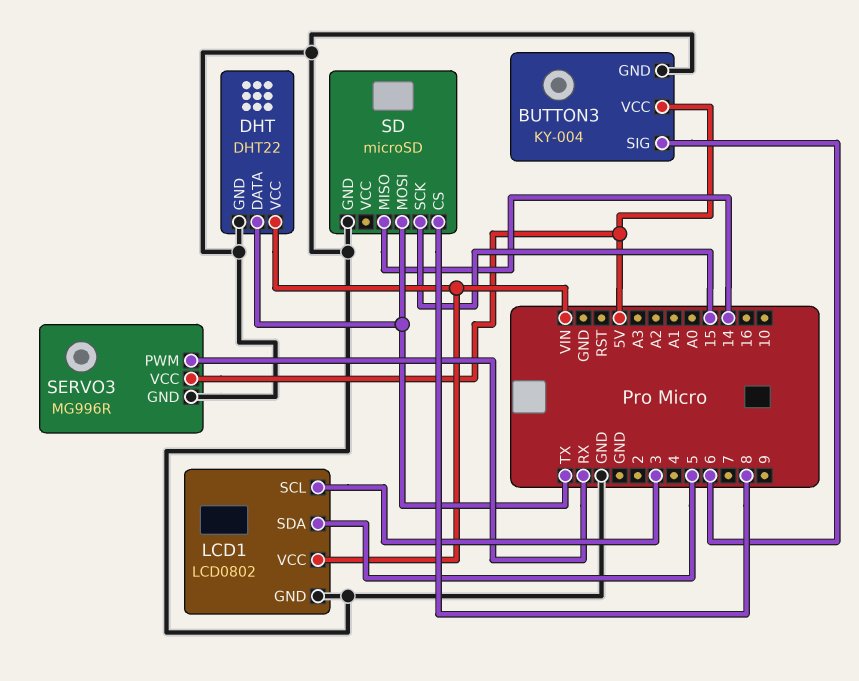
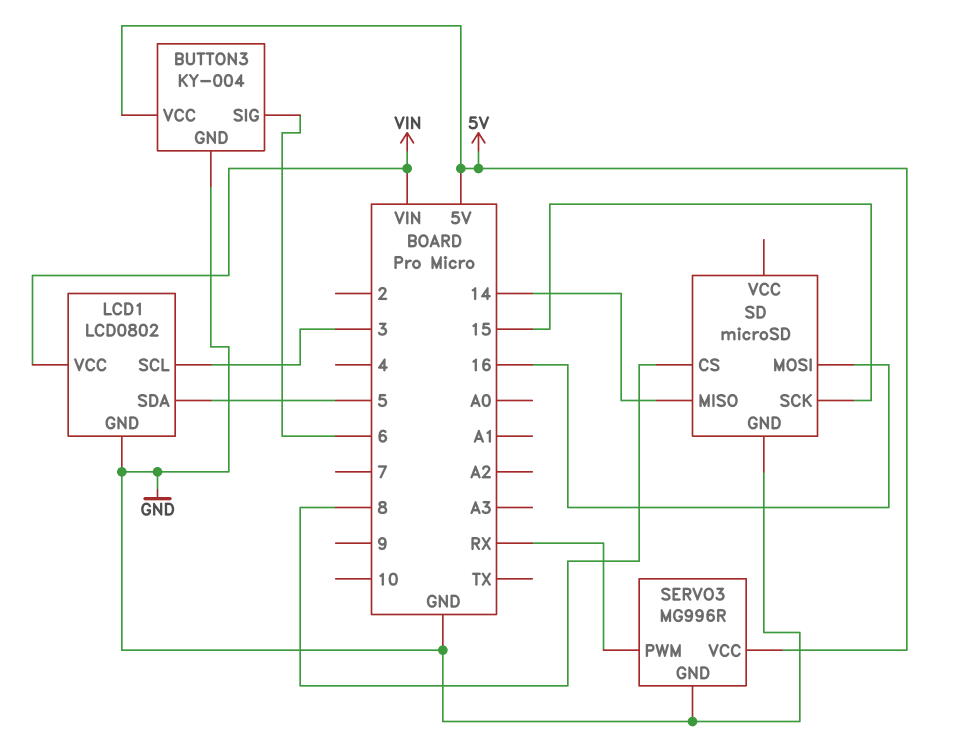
DHT: DHT22 -> none
DHT pin DATA: TX -> none
DHT pin GND: GND -> none
DHT pin VCC: VIN -> none
SD pin MOSI: TX -> 16

